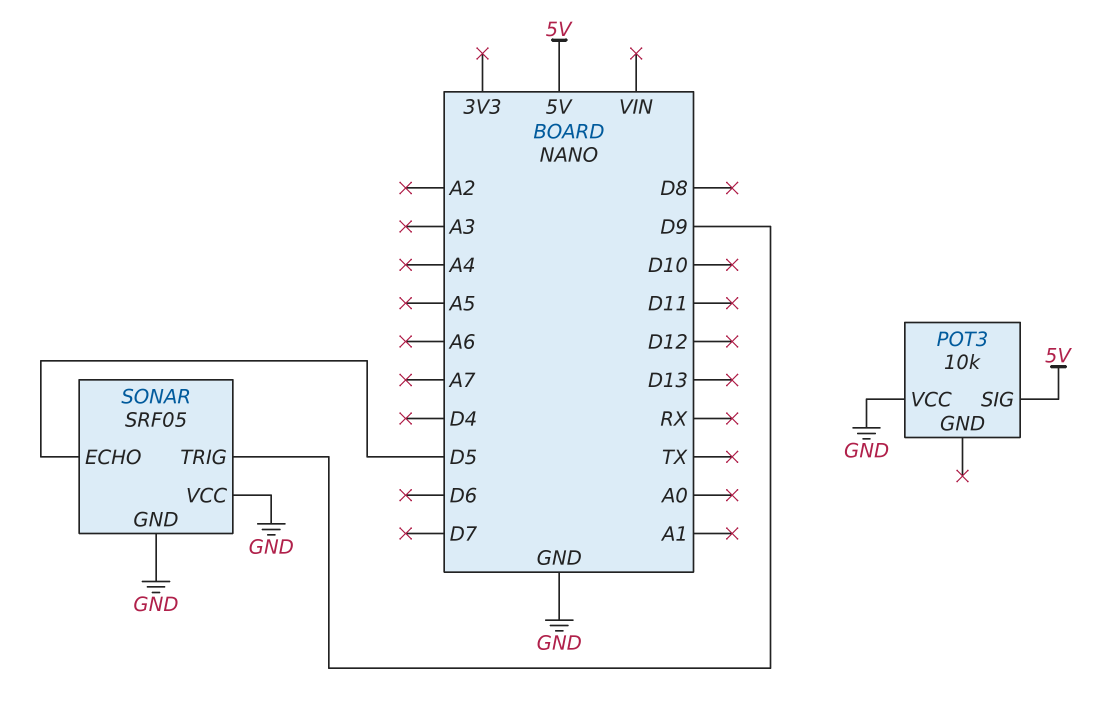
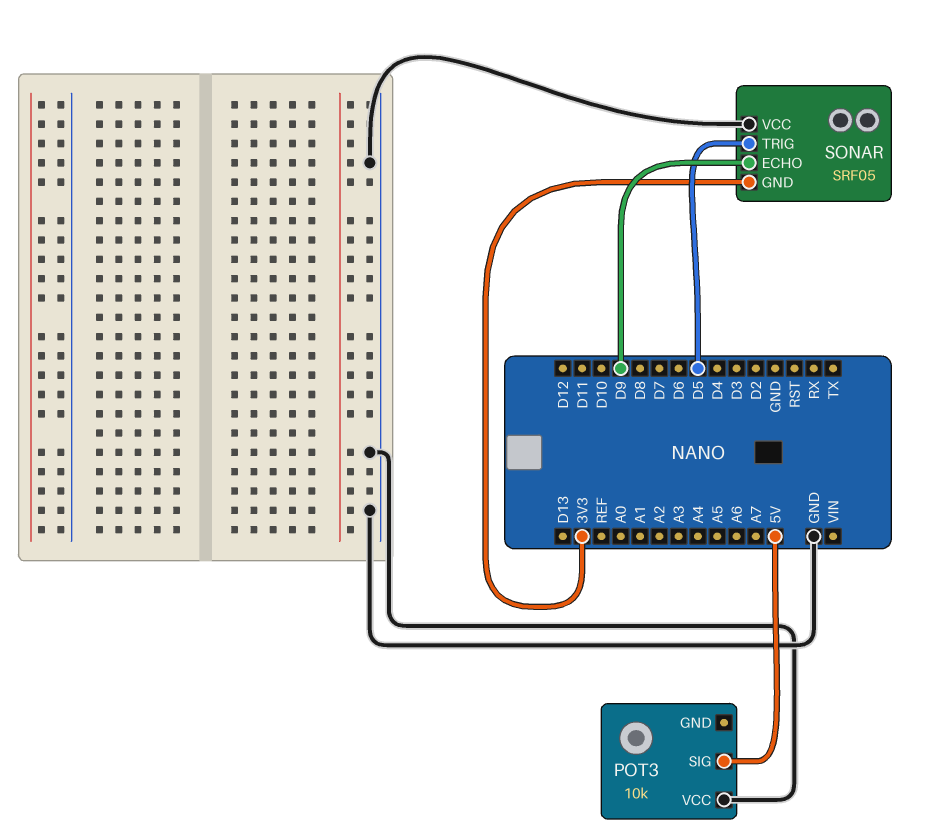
SONAR pin ECHO: D5 -> D9
SONAR pin GND: GND -> 3V3
SONAR pin TRIG: D9 -> D5

